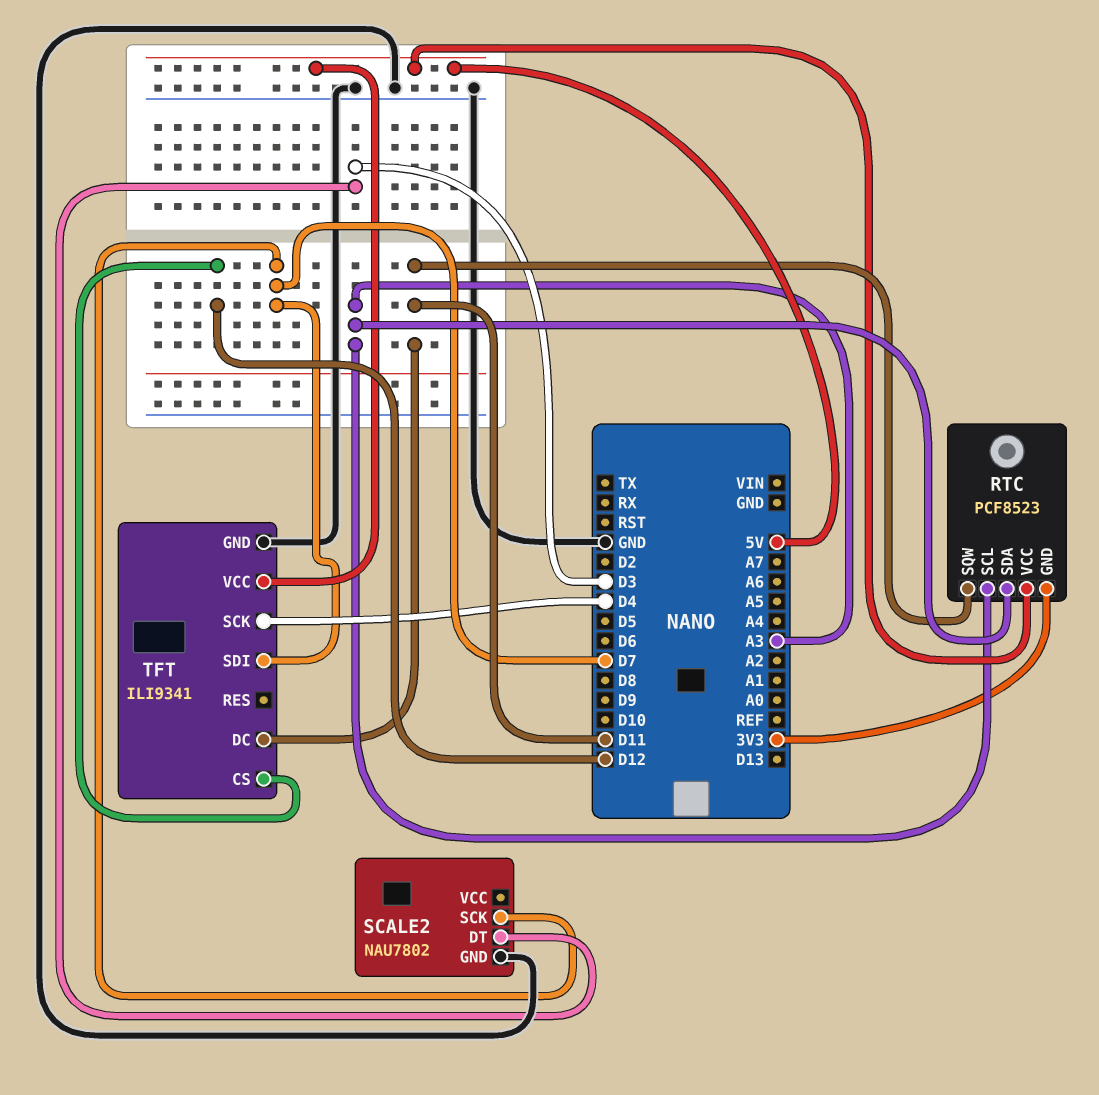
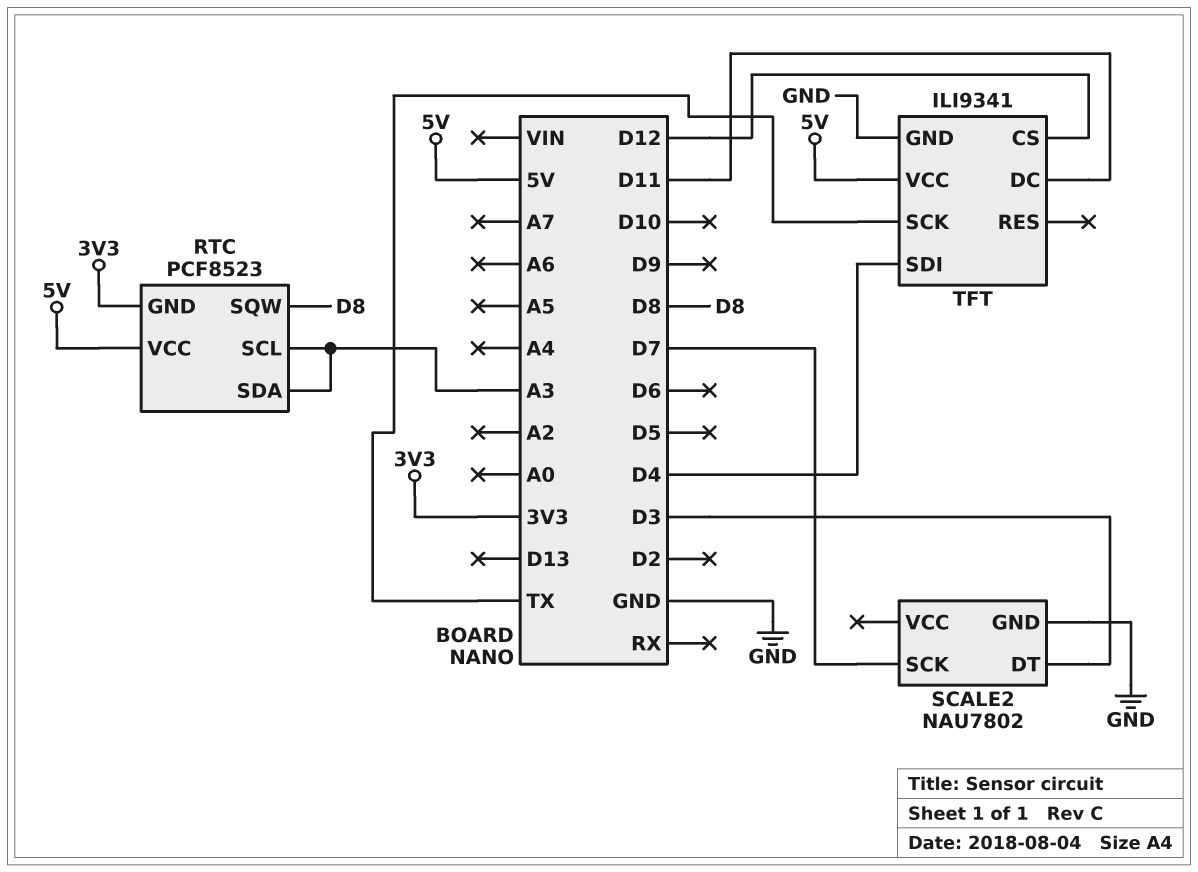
RTC pin SQW: D11 -> D8
TFT pin SCK: D4 -> TX
TFT pin SDI: D7 -> D4

